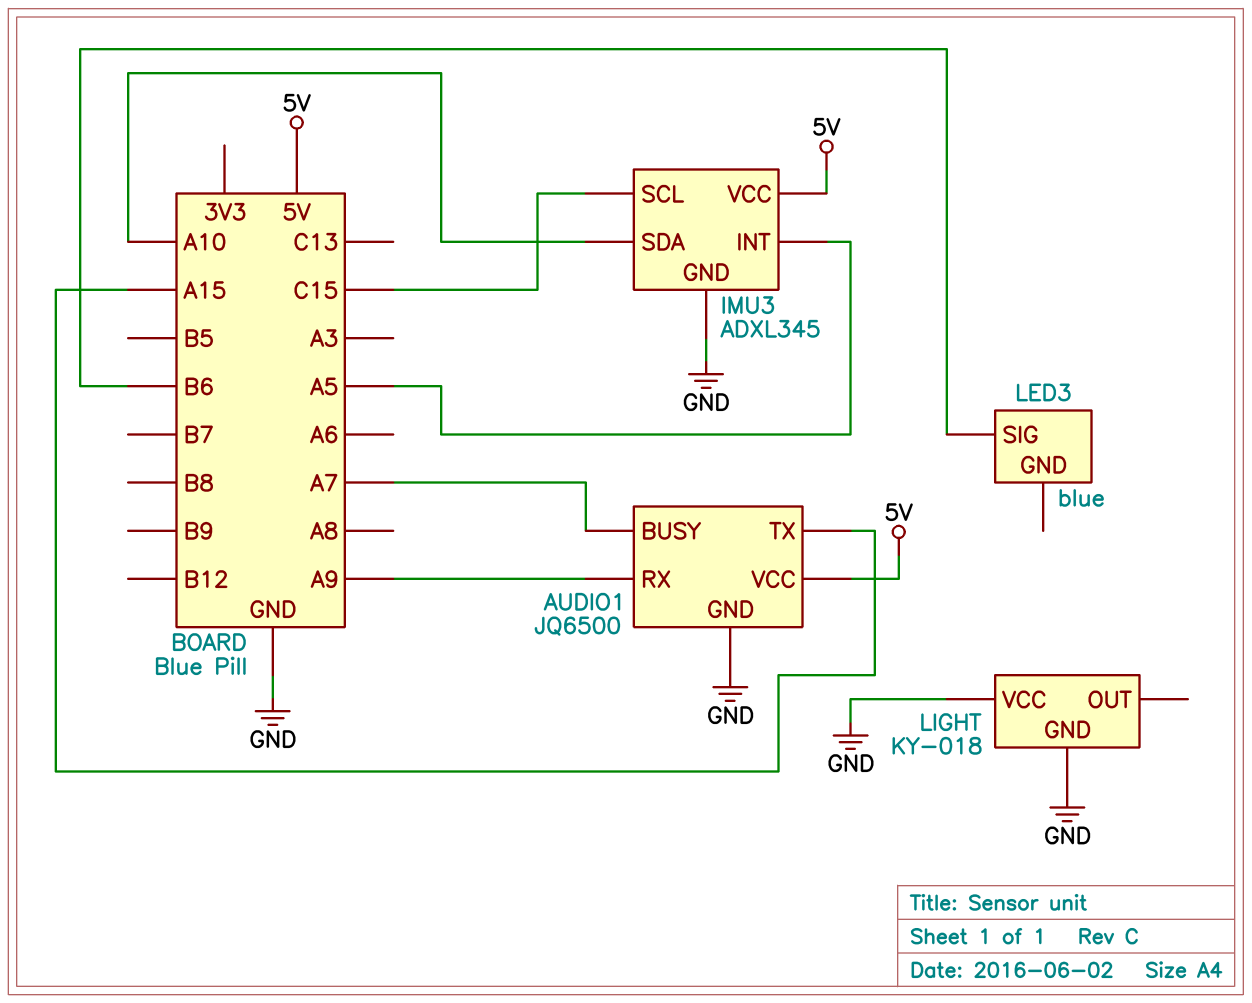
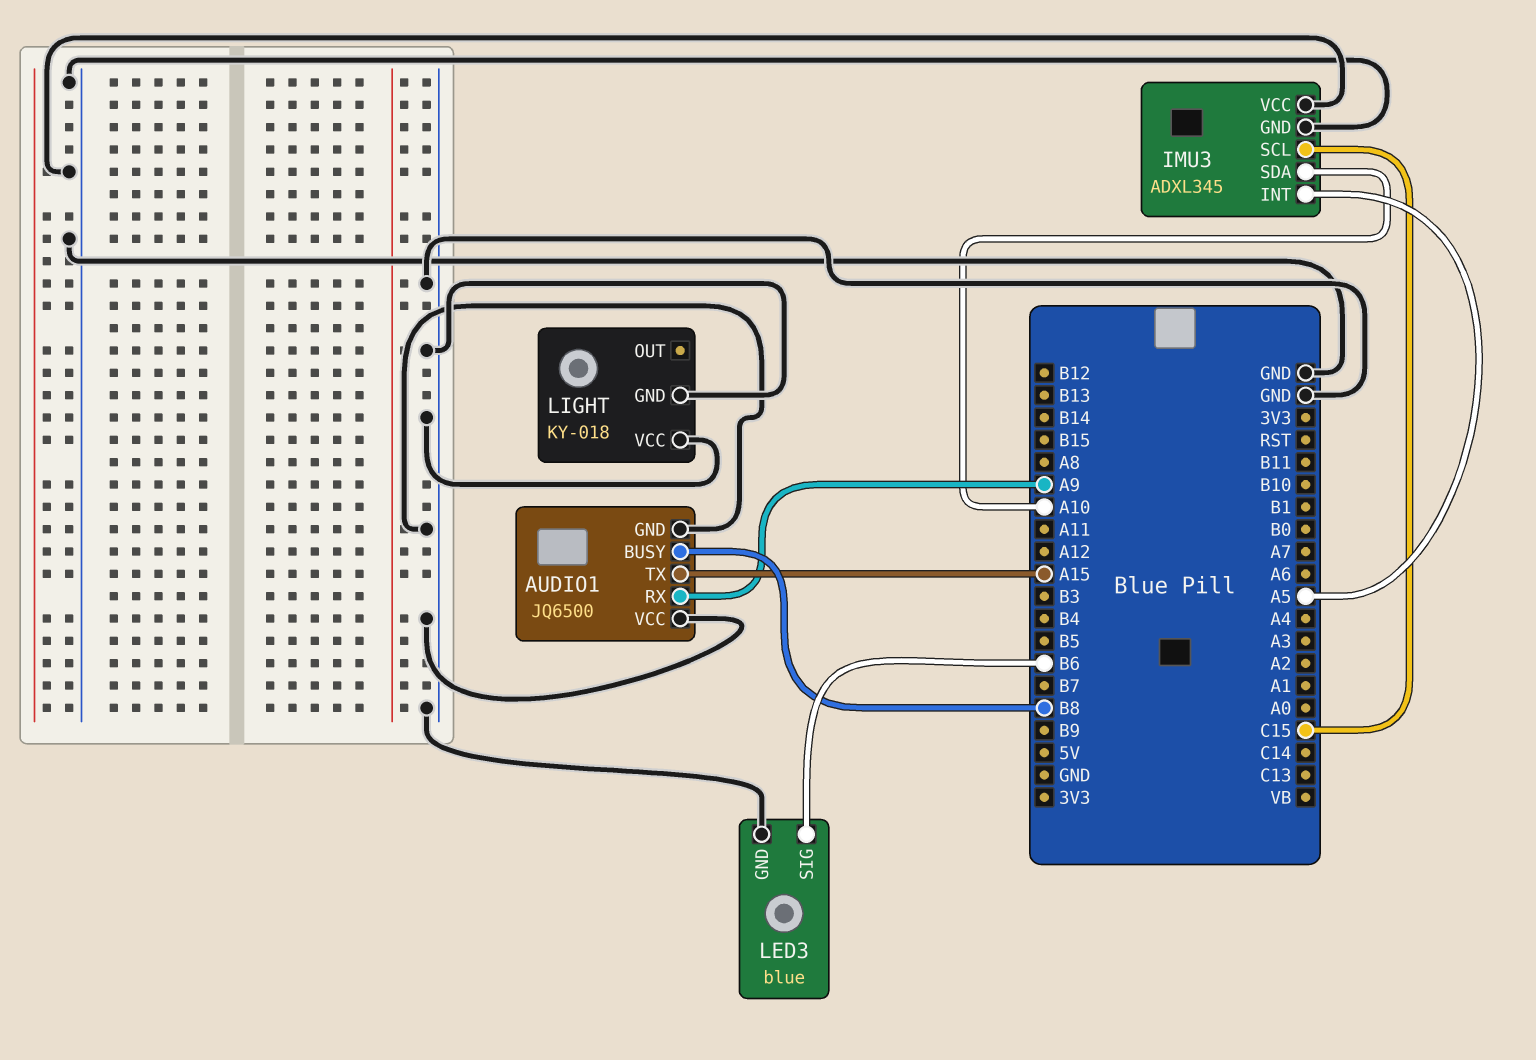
AUDIO1 pin BUSY: A7 -> B8
AUDIO1 pin VCC: 5V -> GND
IMU3 pin VCC: 5V -> GND
LED3 pin GND: none -> GND

